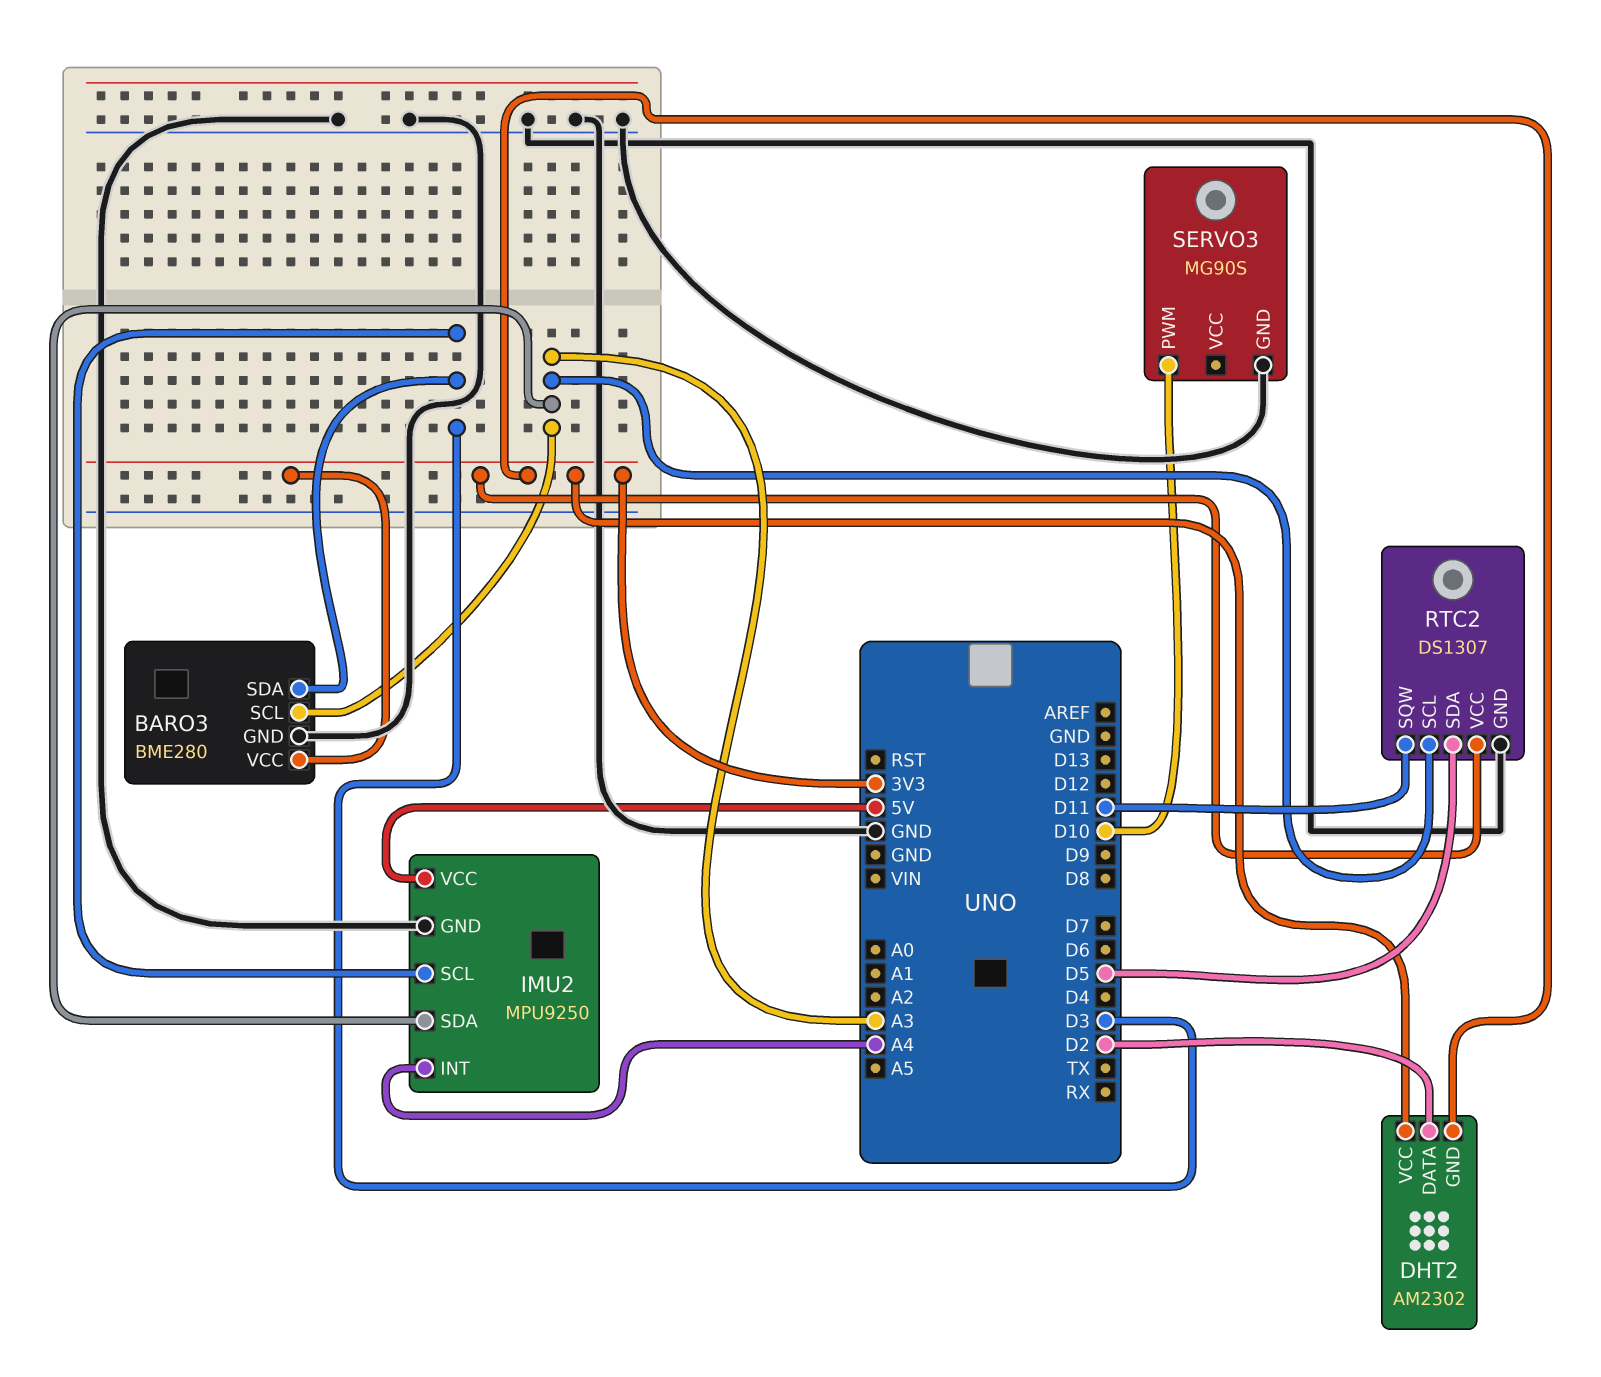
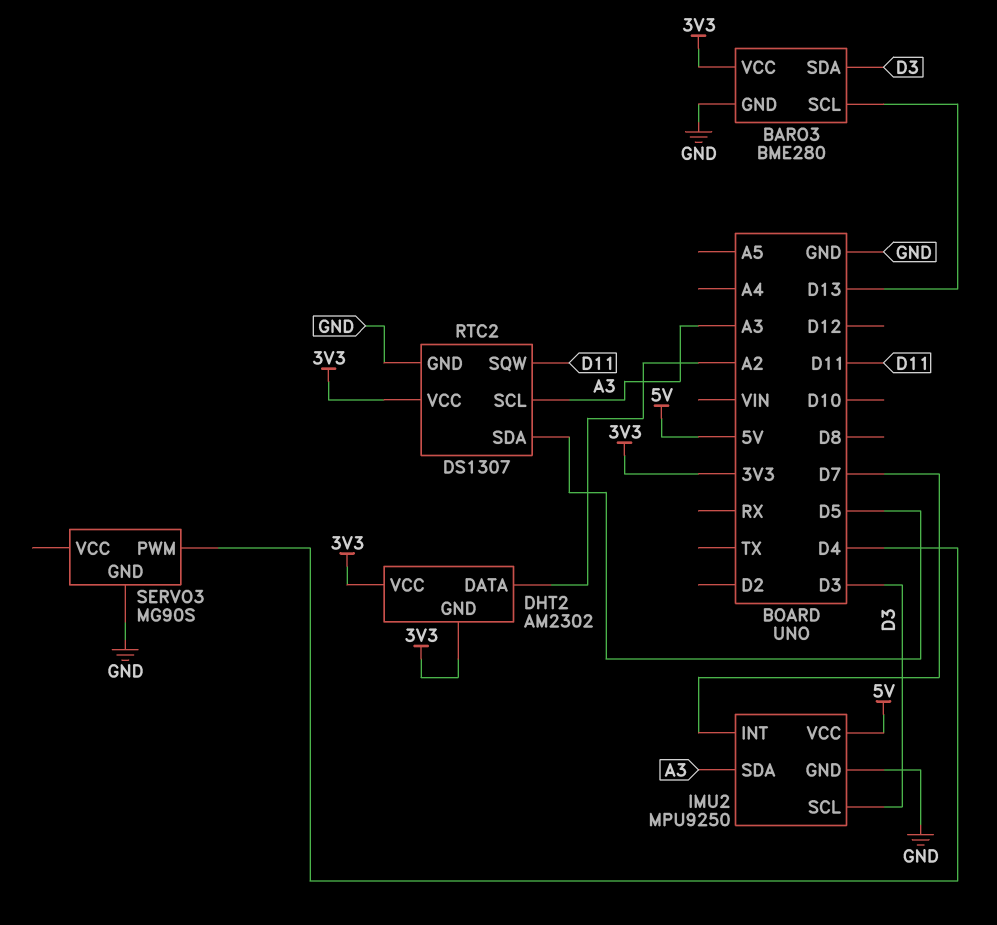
BARO3 pin SCL: A3 -> D13
DHT2 pin DATA: D2 -> A2
IMU2 pin INT: A4 -> D7
SERVO3 pin PWM: D10 -> D4

